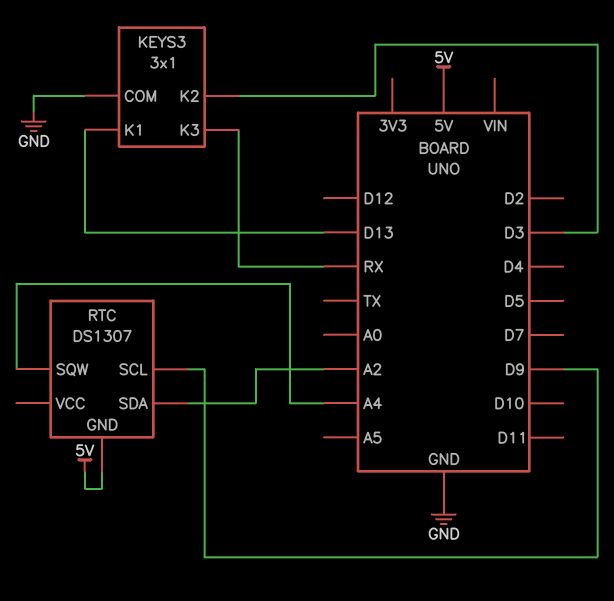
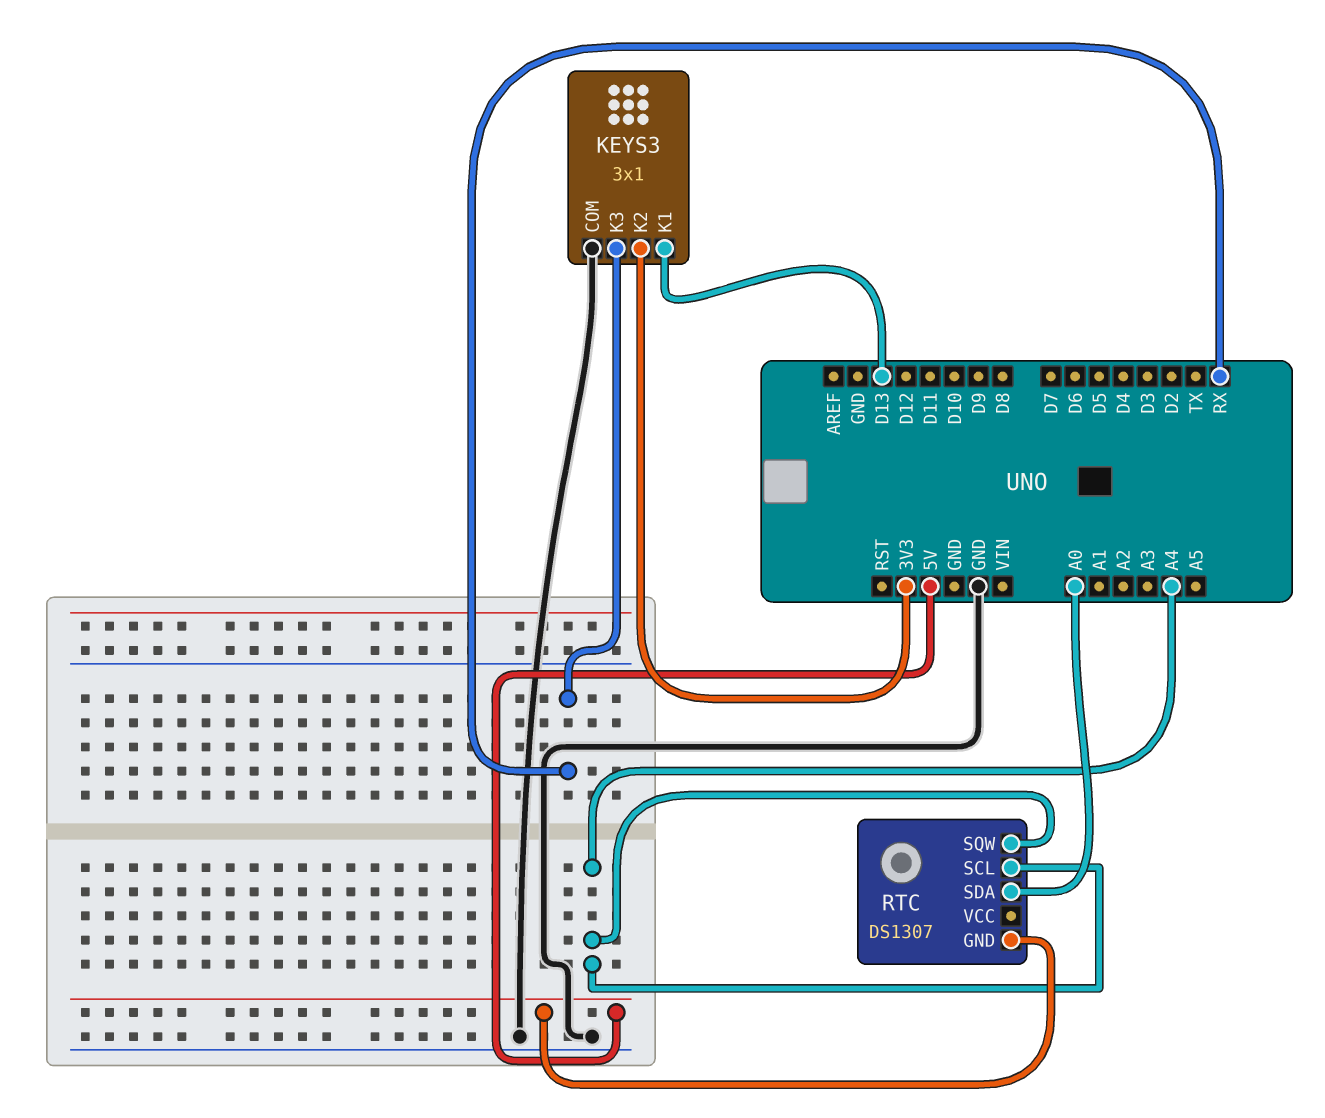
KEYS3 pin K2: D3 -> 3V3
RTC pin SCL: D9 -> A4
RTC pin SDA: A2 -> A0

